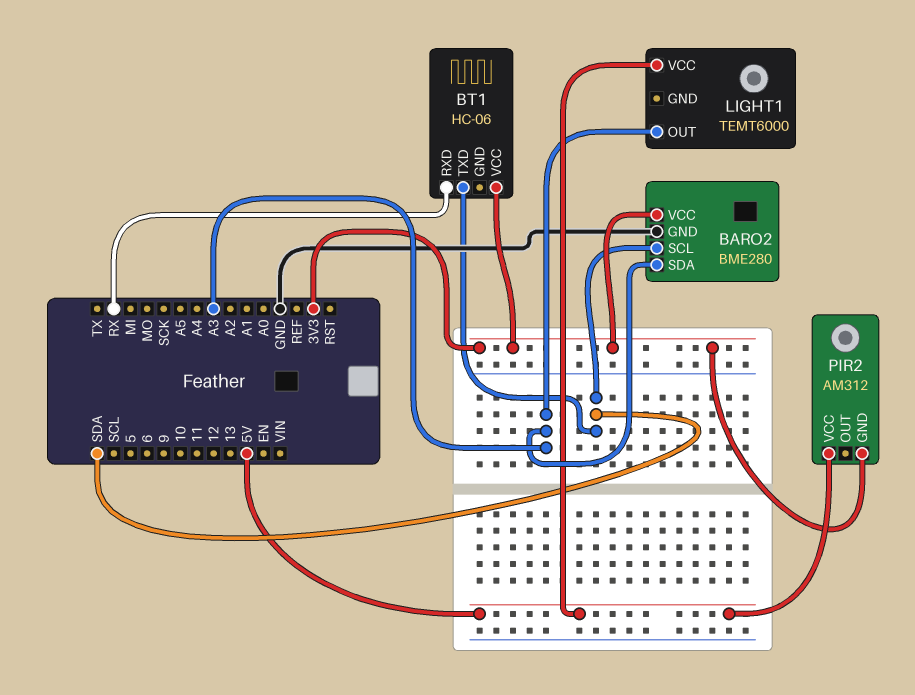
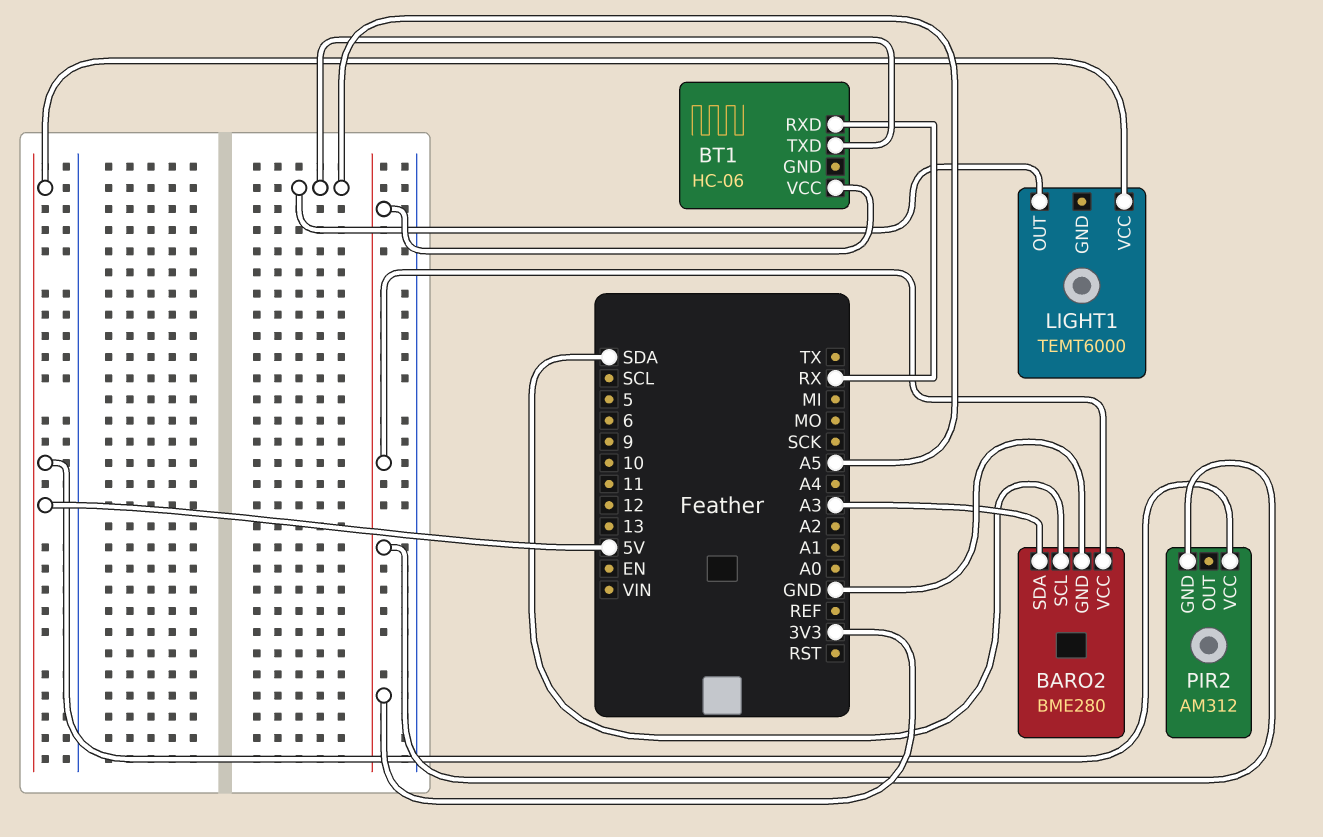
BT1 pin TXD: SDA -> A5
LIGHT1 pin OUT: A3 -> A5

